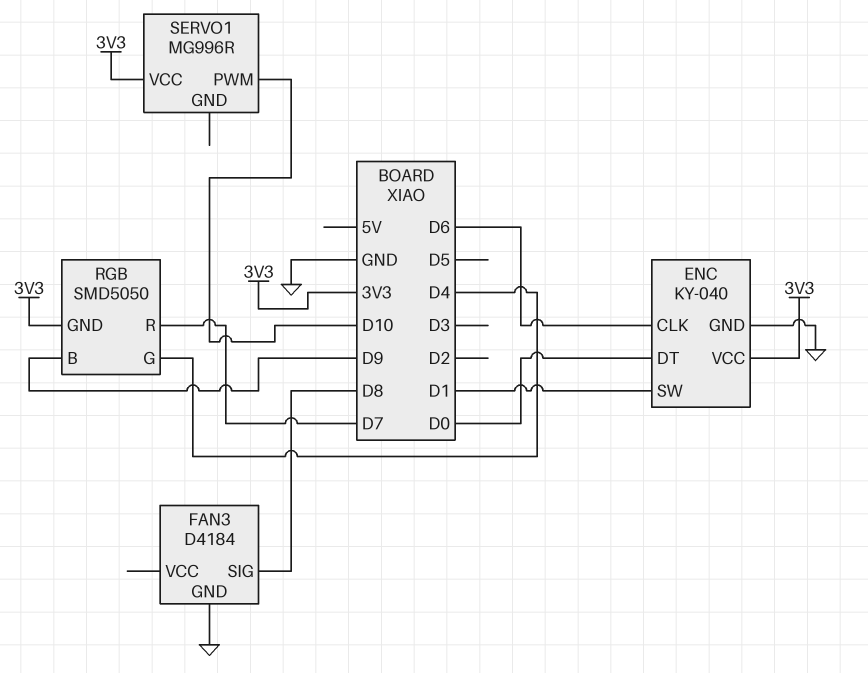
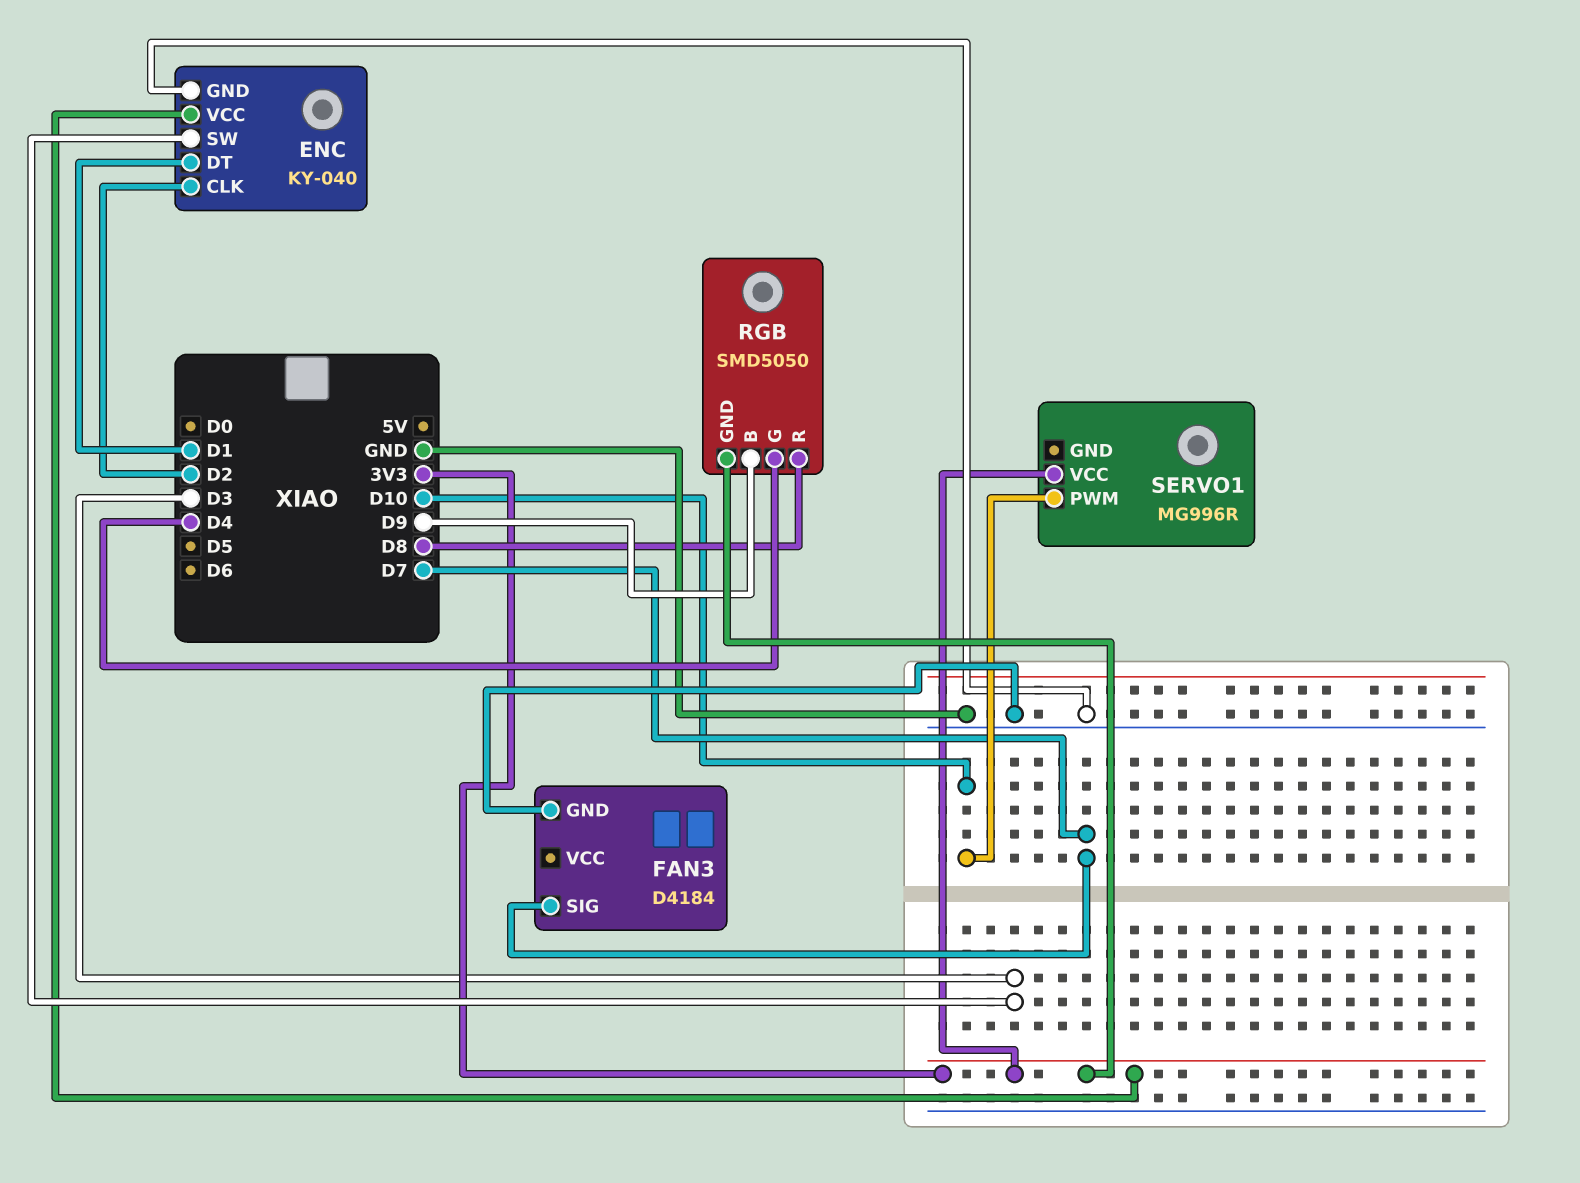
ENC pin CLK: D6 -> D2
ENC pin DT: D0 -> D1
ENC pin SW: D1 -> D3
FAN3 pin SIG: D8 -> D7
RGB pin R: D7 -> D8

